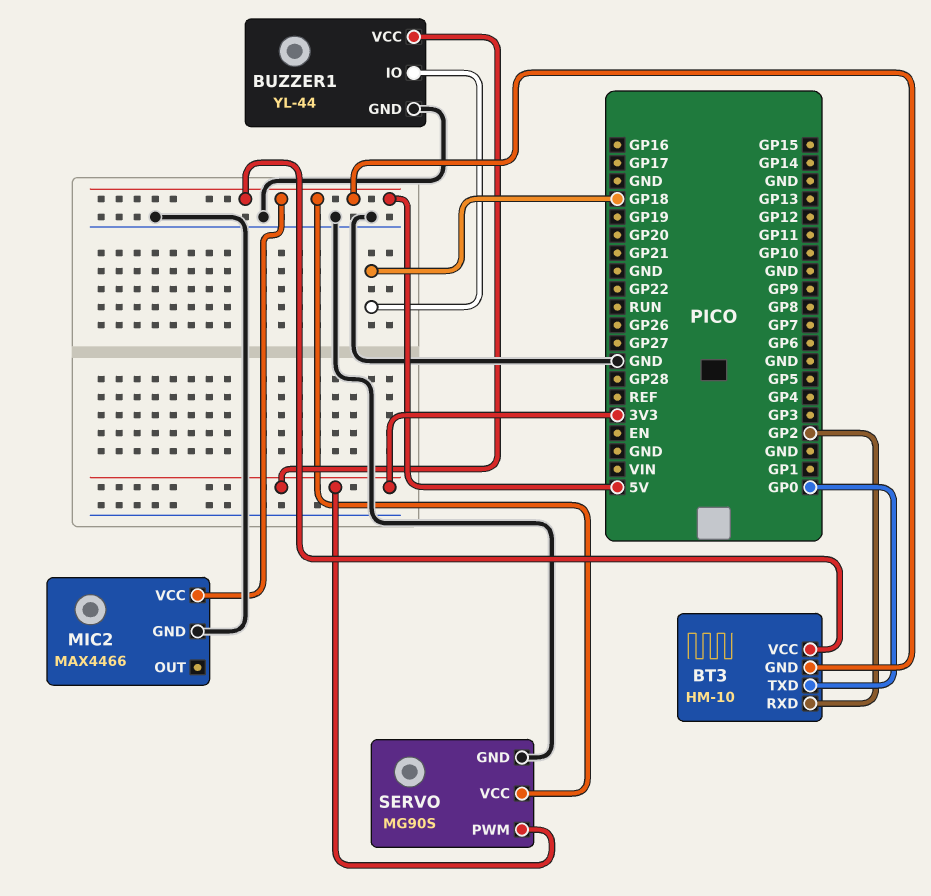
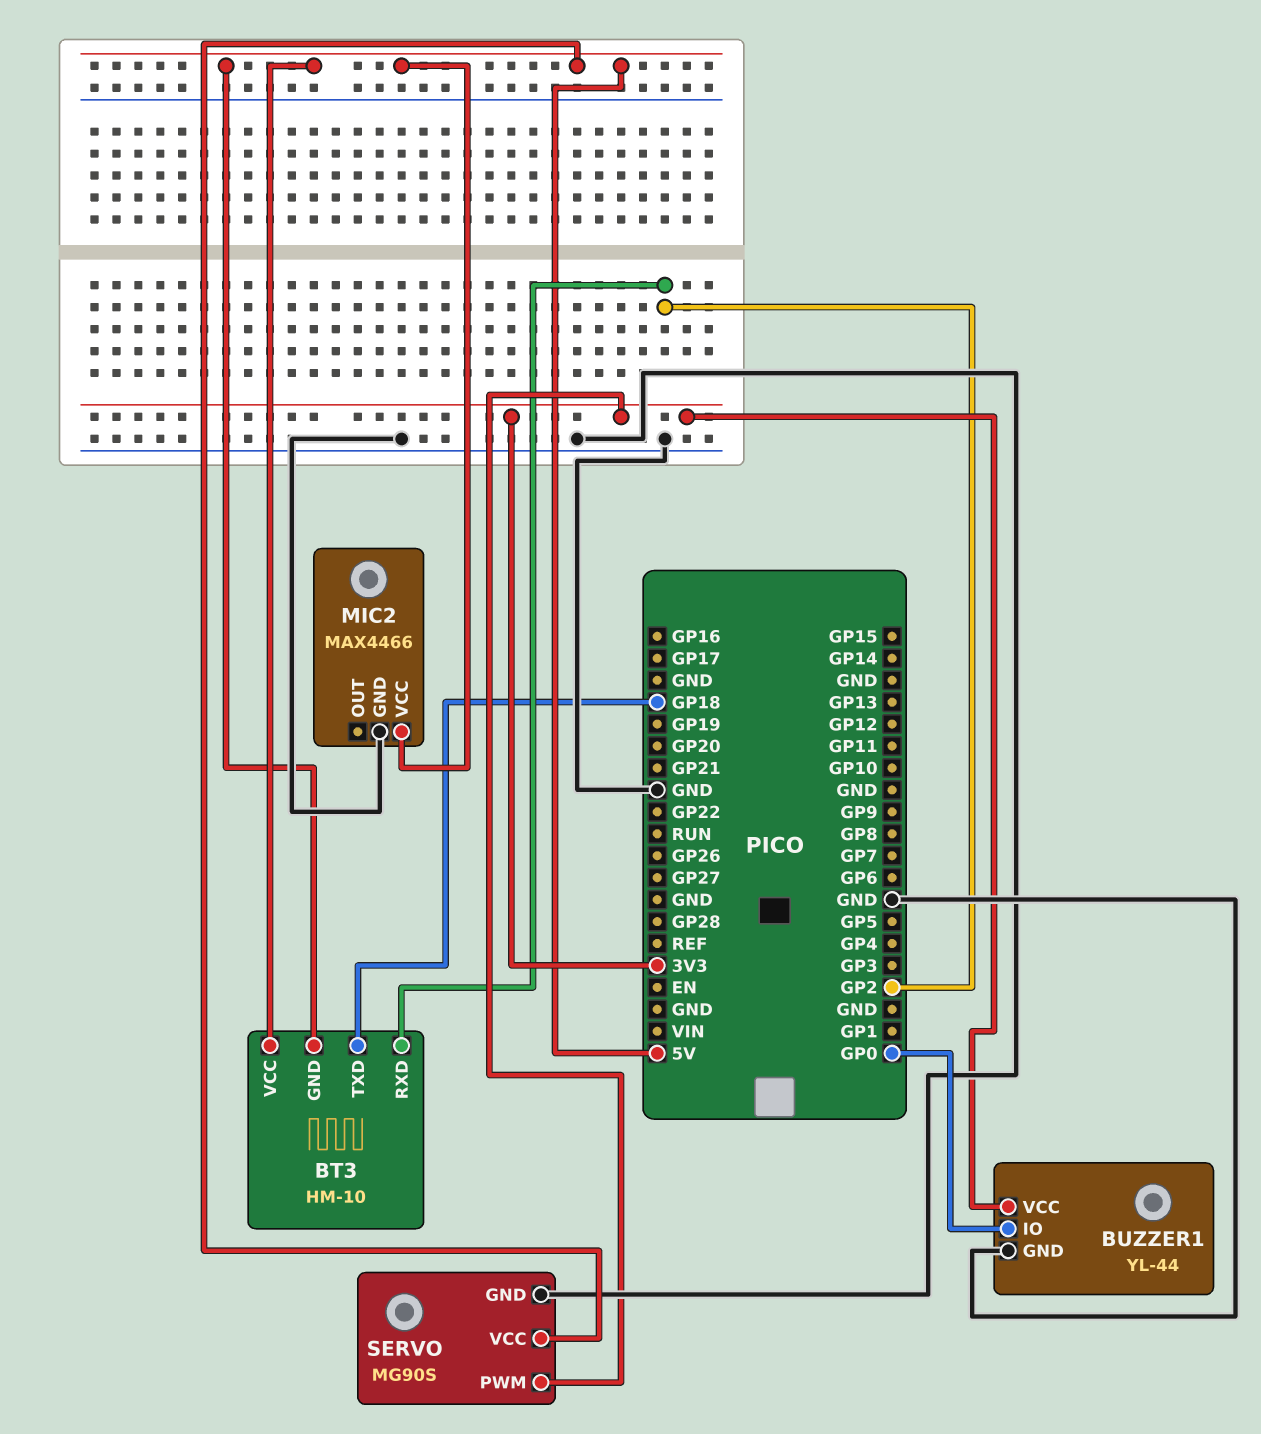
BT3 pin TXD: GP0 -> GP18
BUZZER1 pin IO: GP18 -> GP0

